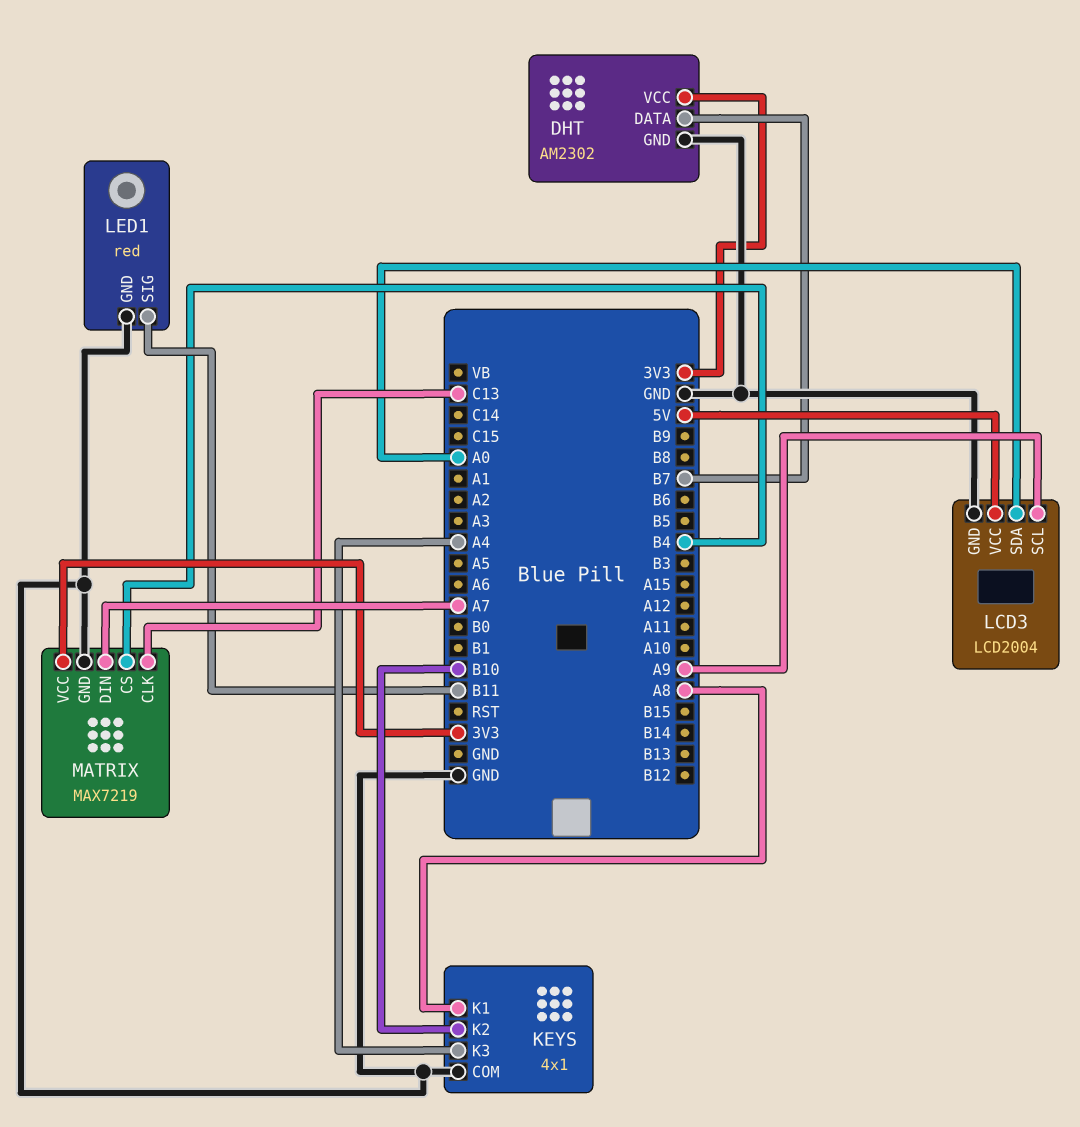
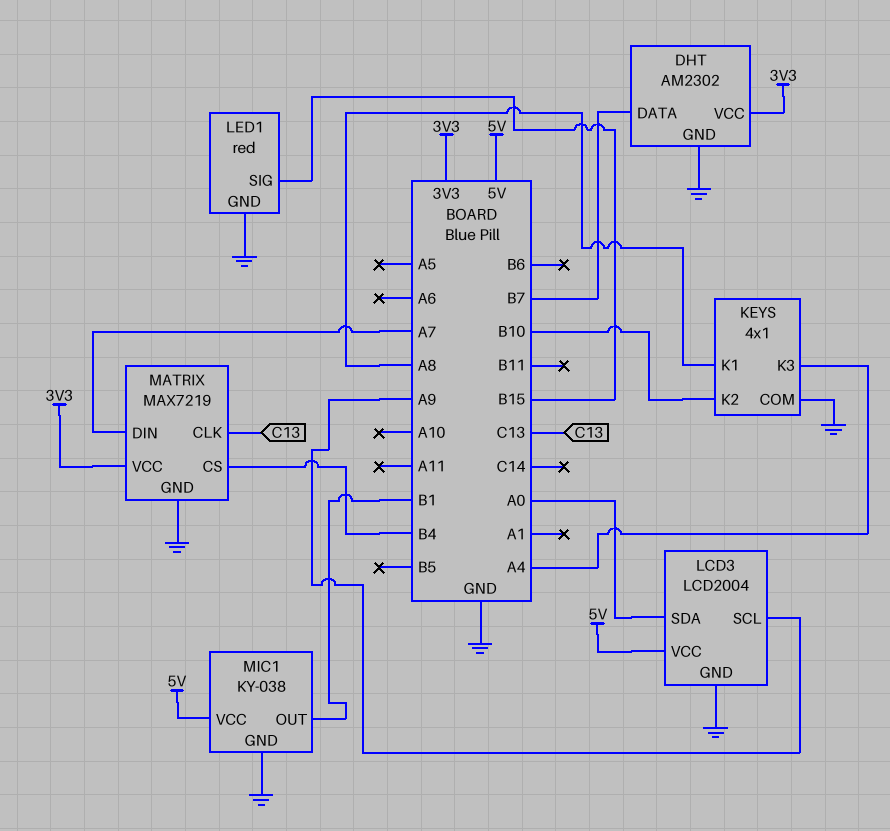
LED1 pin SIG: B11 -> B15
MIC1: none -> KY-038
MIC1 pin GND: none -> GND
MIC1 pin OUT: none -> B1
MIC1 pin VCC: none -> 5V

